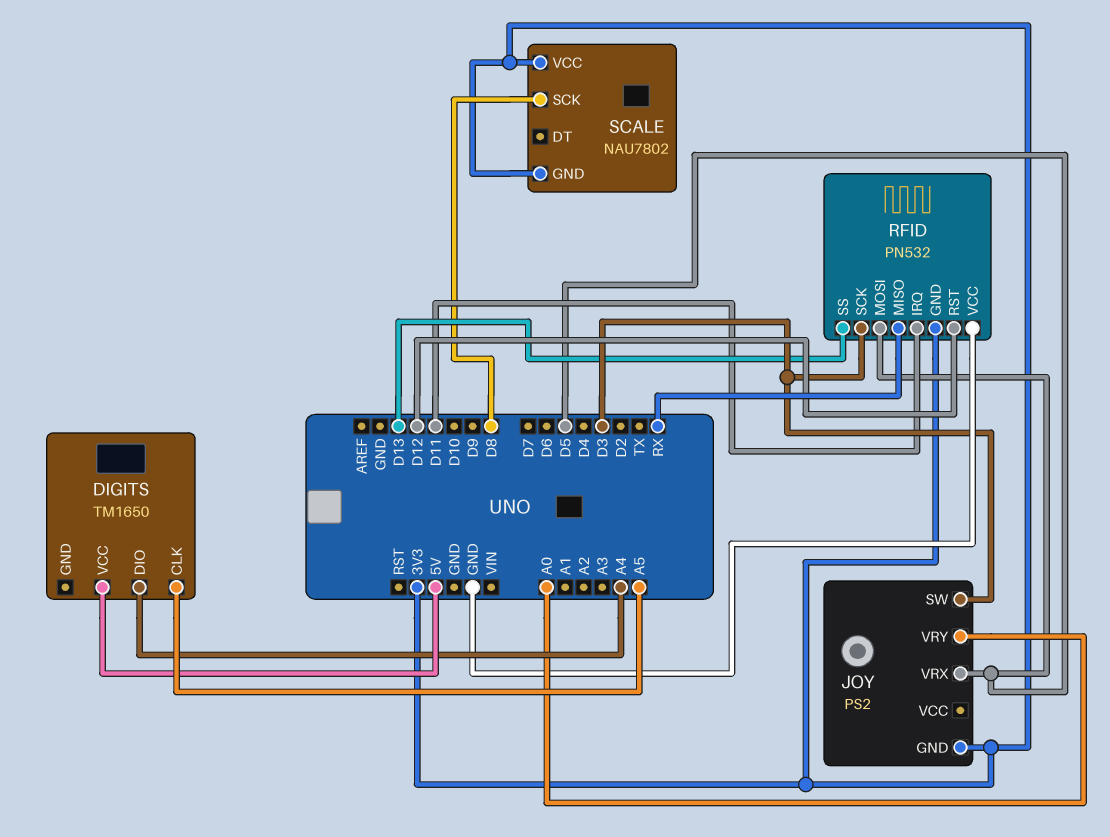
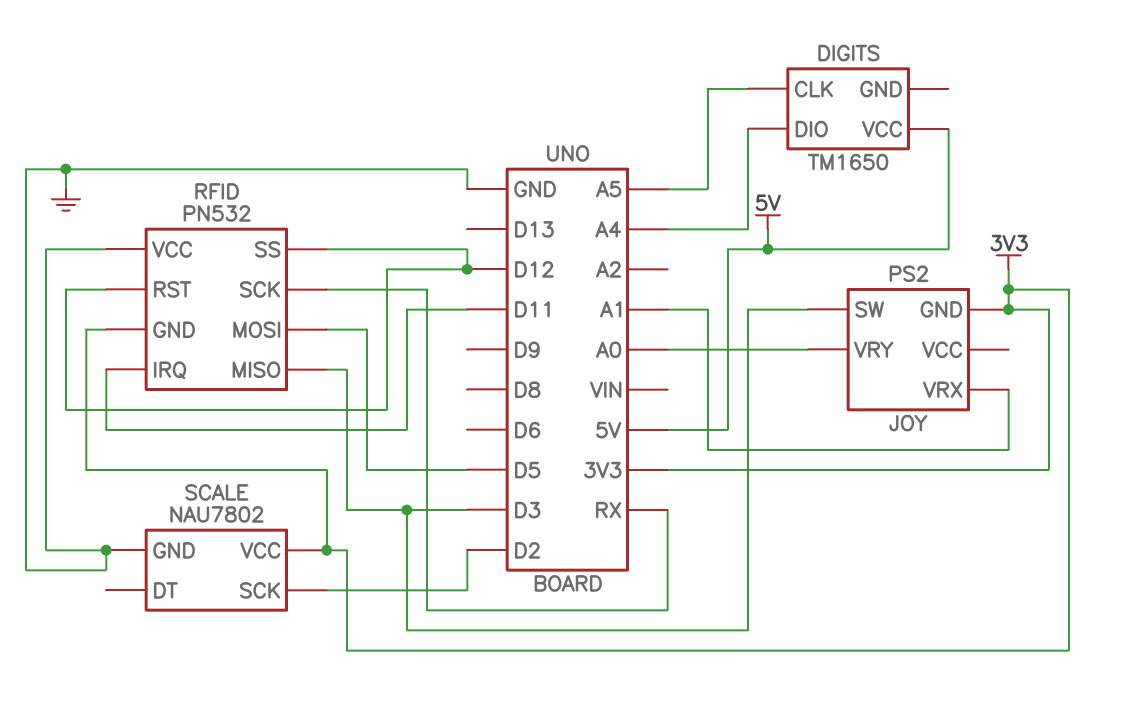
JOY pin VRX: D5 -> A1
RFID pin MISO: RX -> D3
RFID pin SCK: D3 -> RX
RFID pin SS: D13 -> D12
SCALE pin GND: 3V3 -> GND
SCALE pin SCK: D8 -> D2

